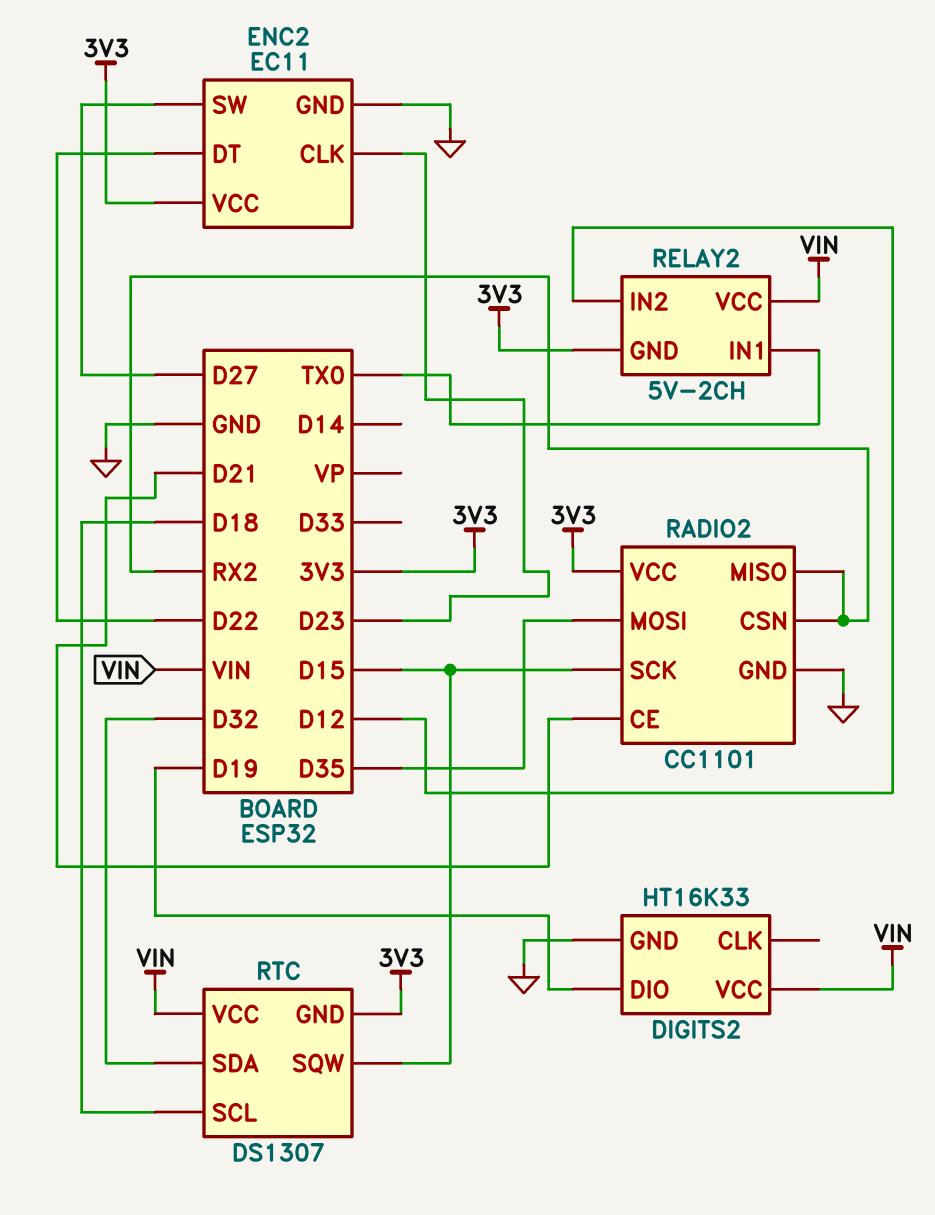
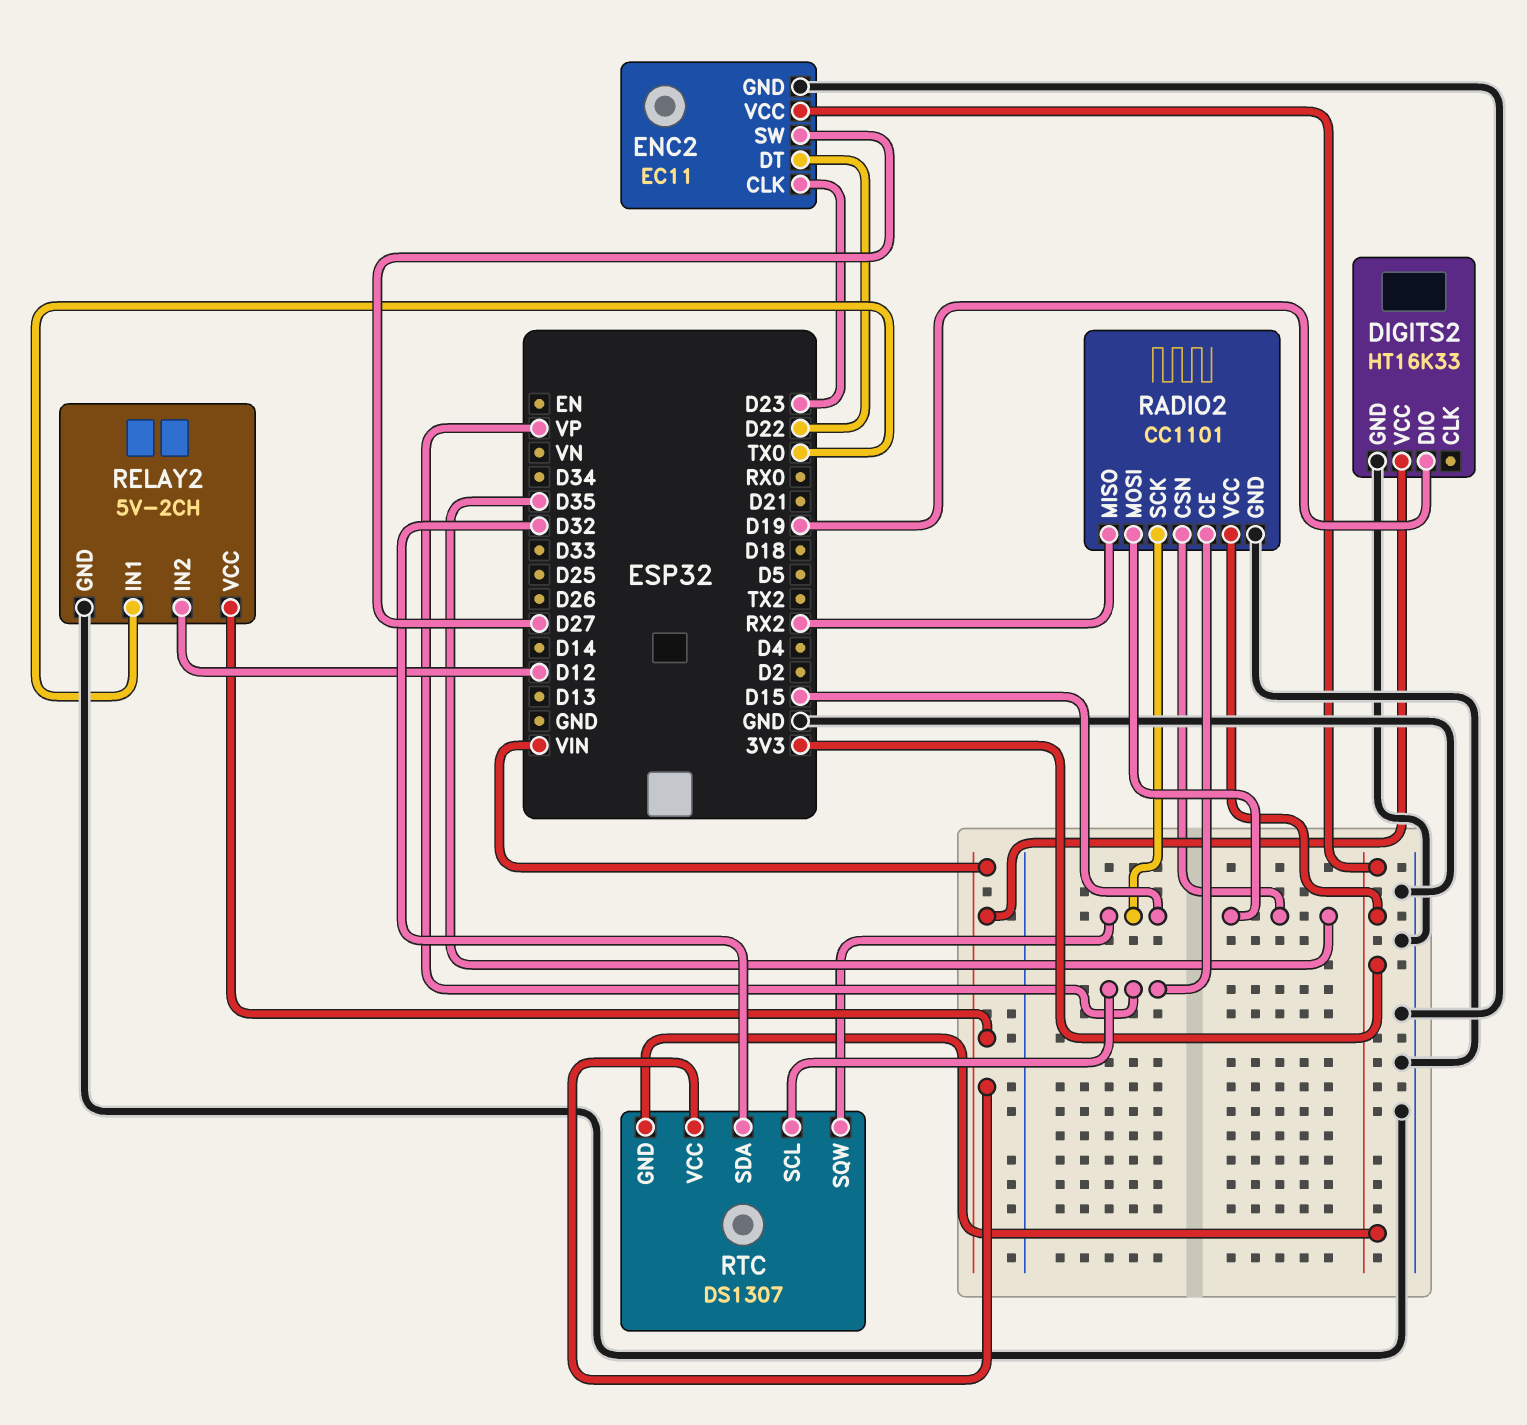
RADIO2 pin CE: D21 -> VP
RADIO2 pin CSN: RX2 -> D35
RELAY2 pin GND: 3V3 -> GND
RTC pin SCL: D18 -> VP

